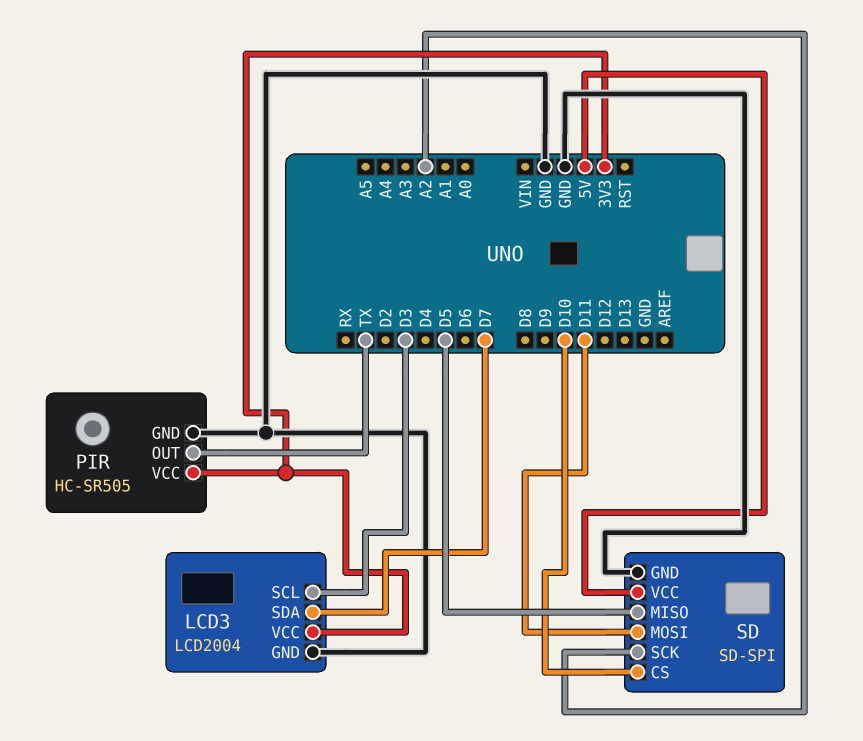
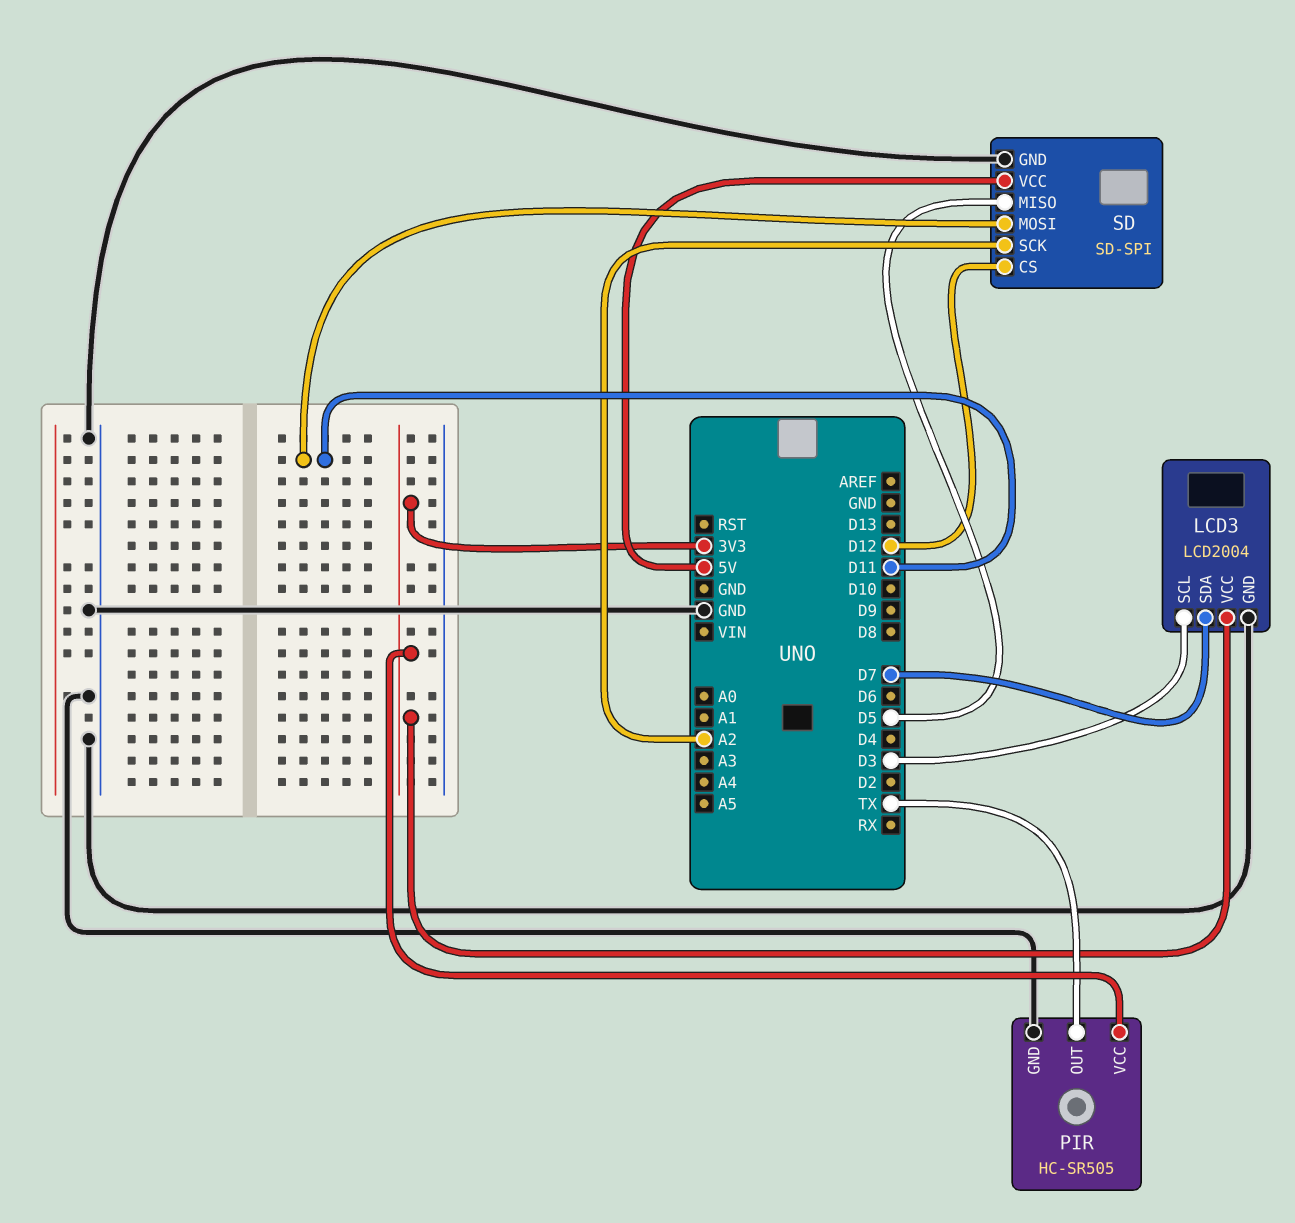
SD pin CS: D10 -> D12

